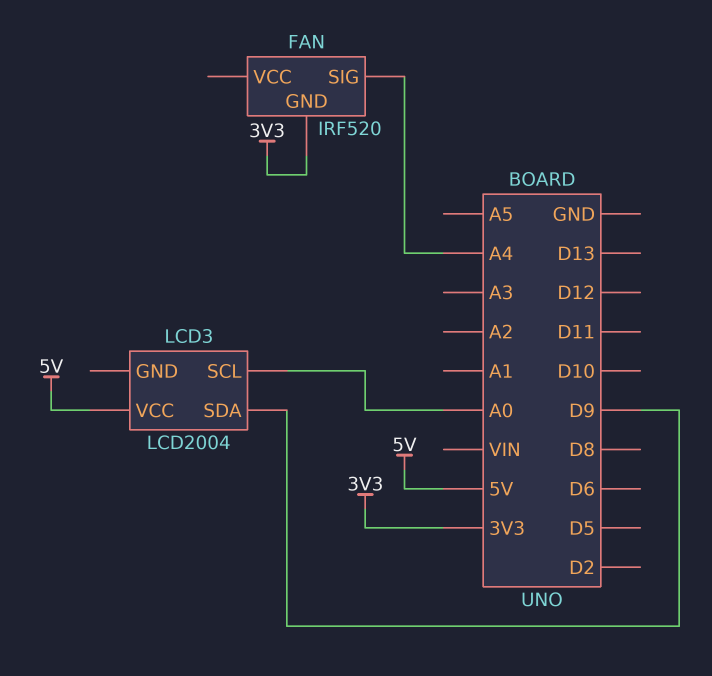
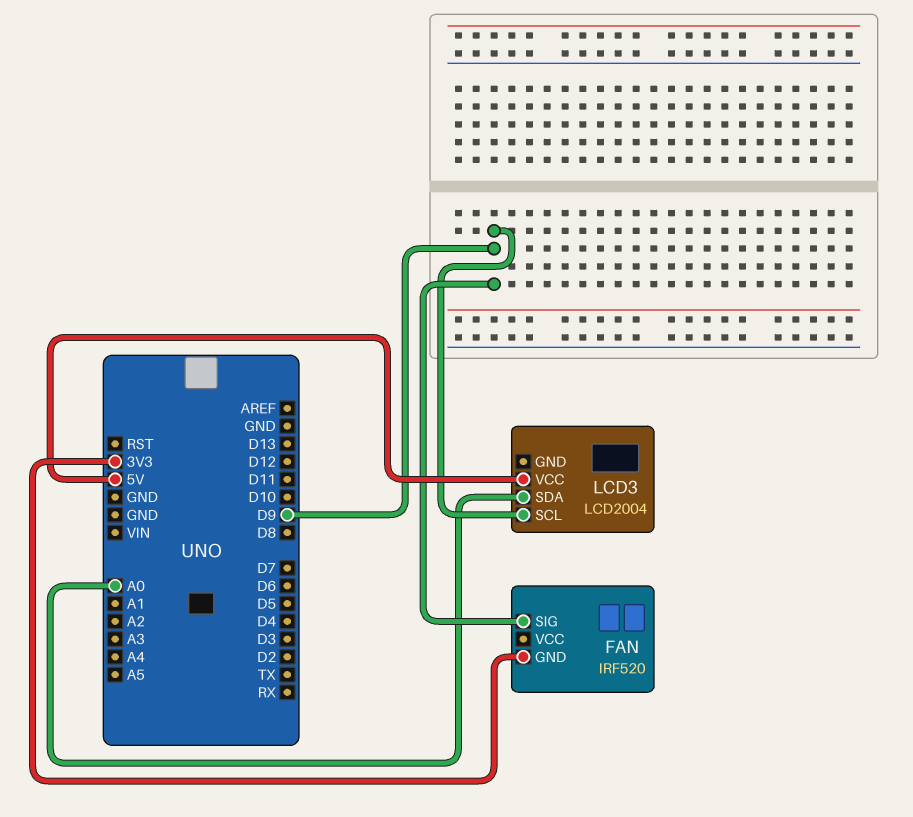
FAN pin SIG: A4 -> D9
LCD3 pin SCL: A0 -> D9
LCD3 pin SDA: D9 -> A0

